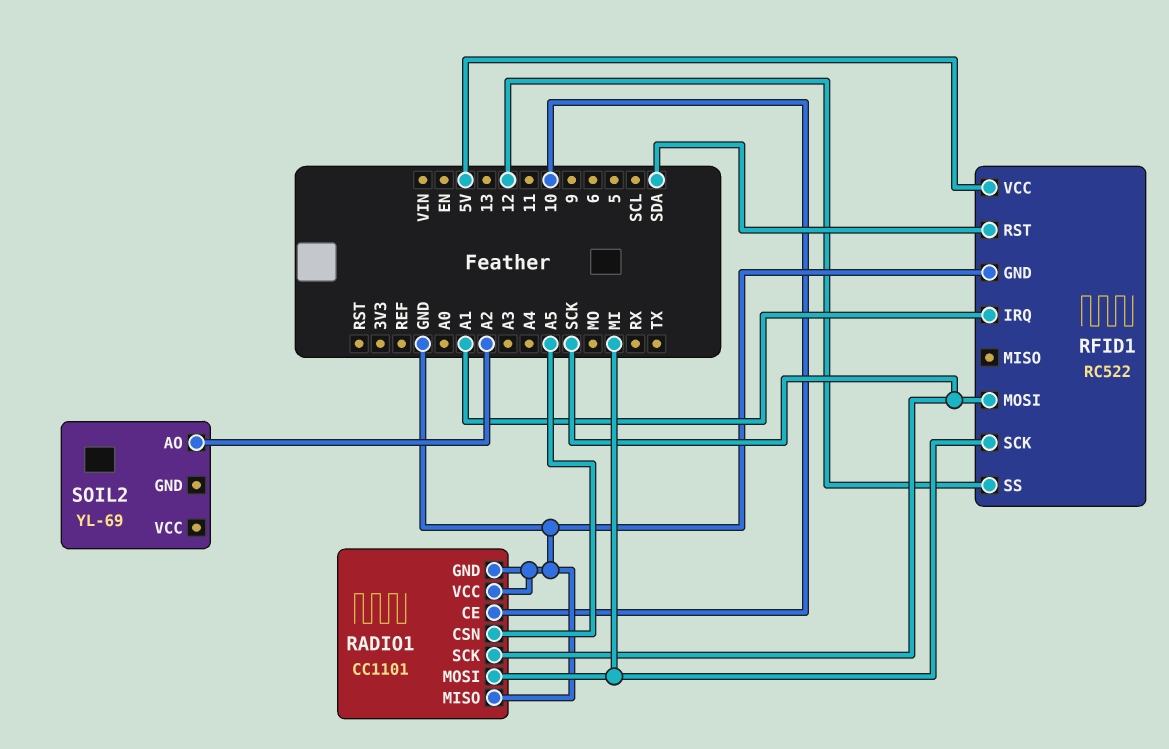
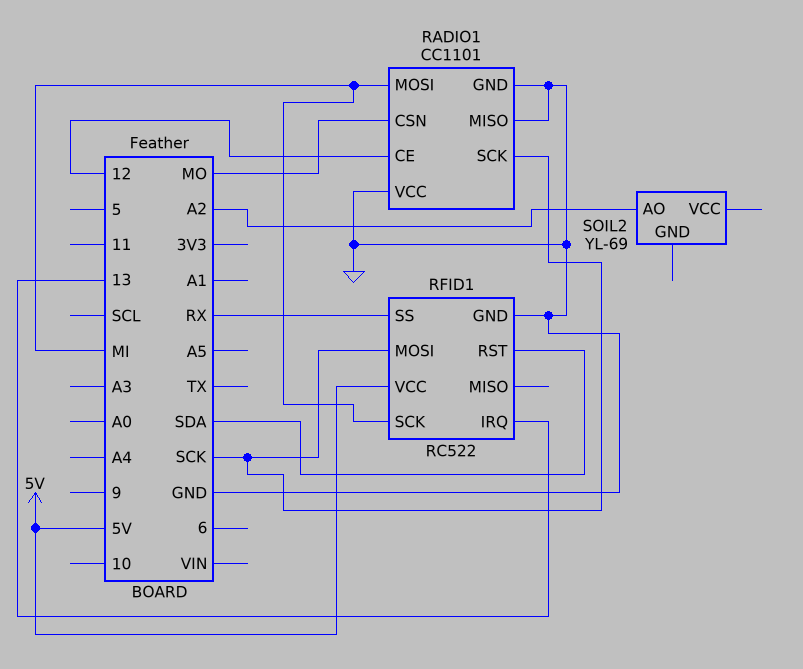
RADIO1 pin CE: 10 -> 12
RADIO1 pin CSN: A5 -> MO
RFID1 pin IRQ: A1 -> 13
RFID1 pin SS: 12 -> RX

